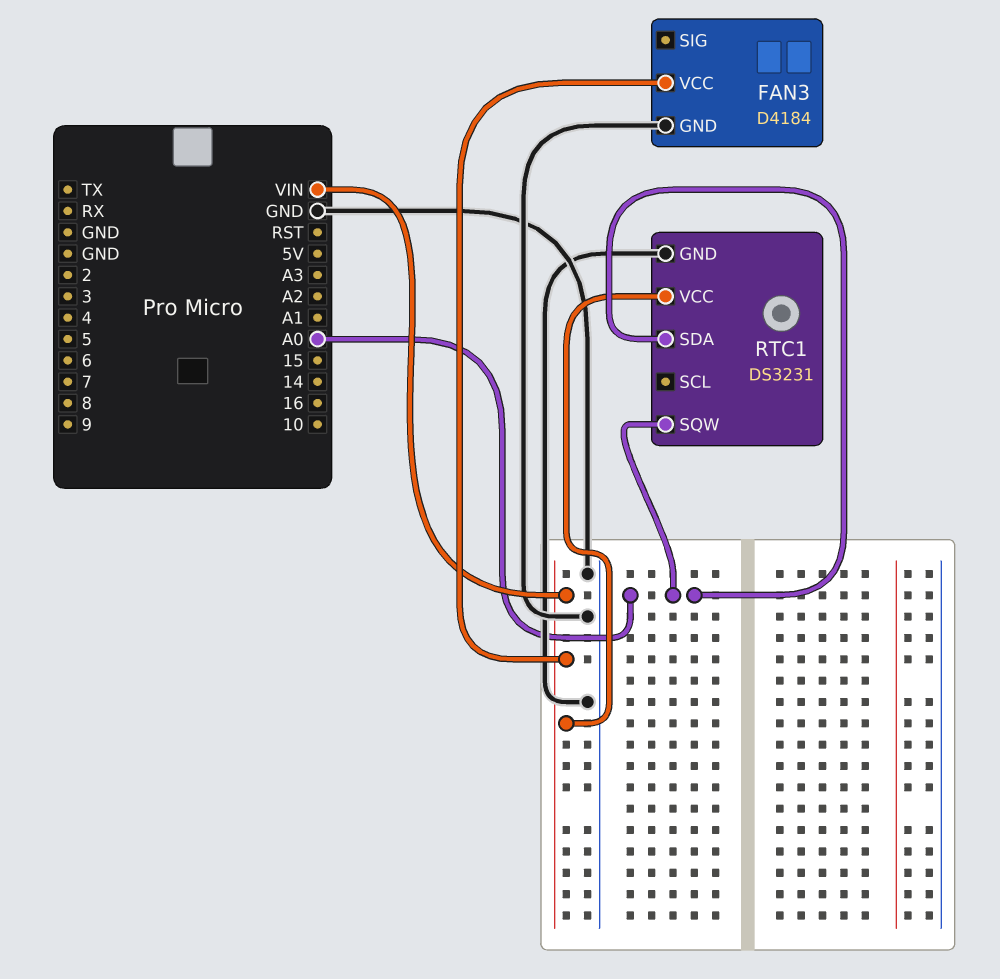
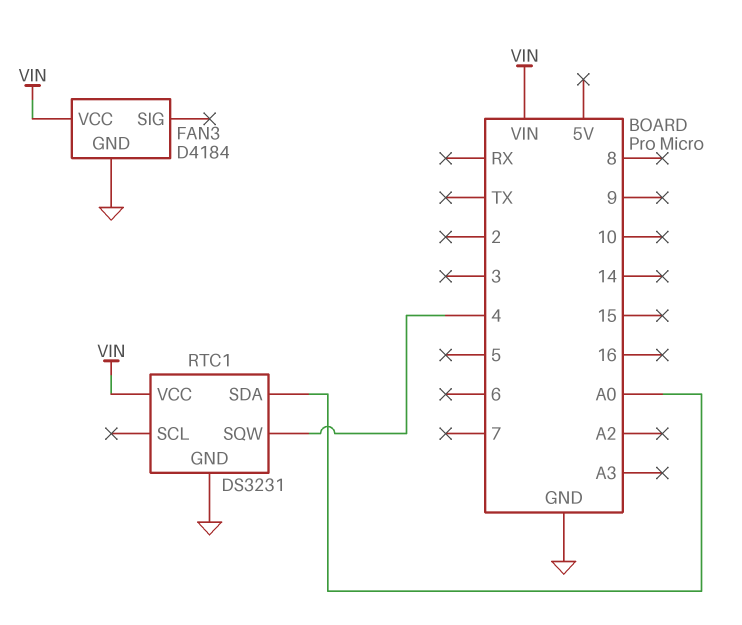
RTC1 pin SQW: A0 -> 4

